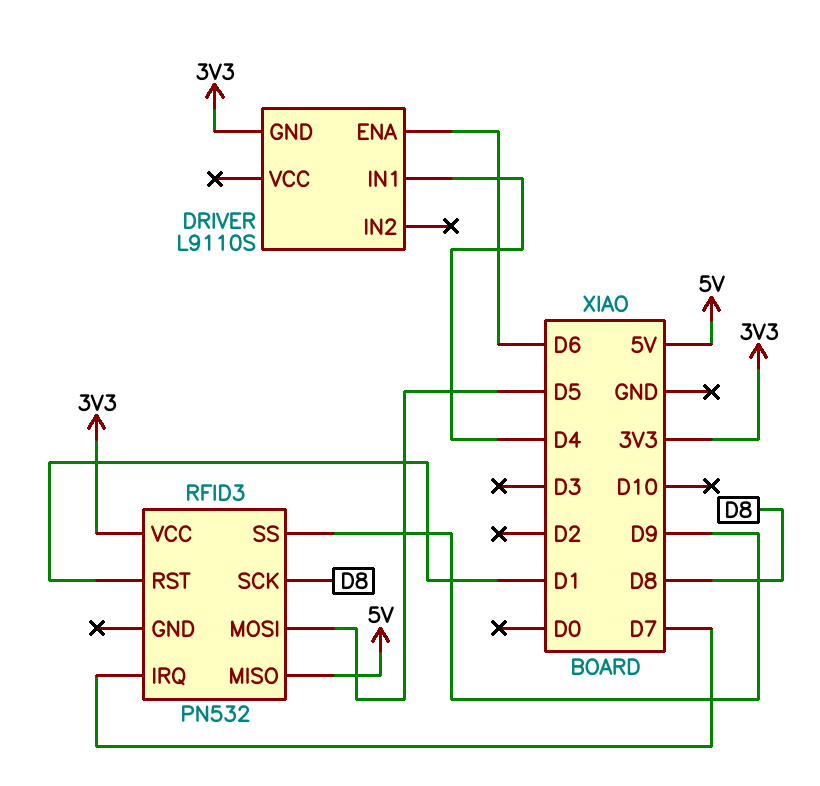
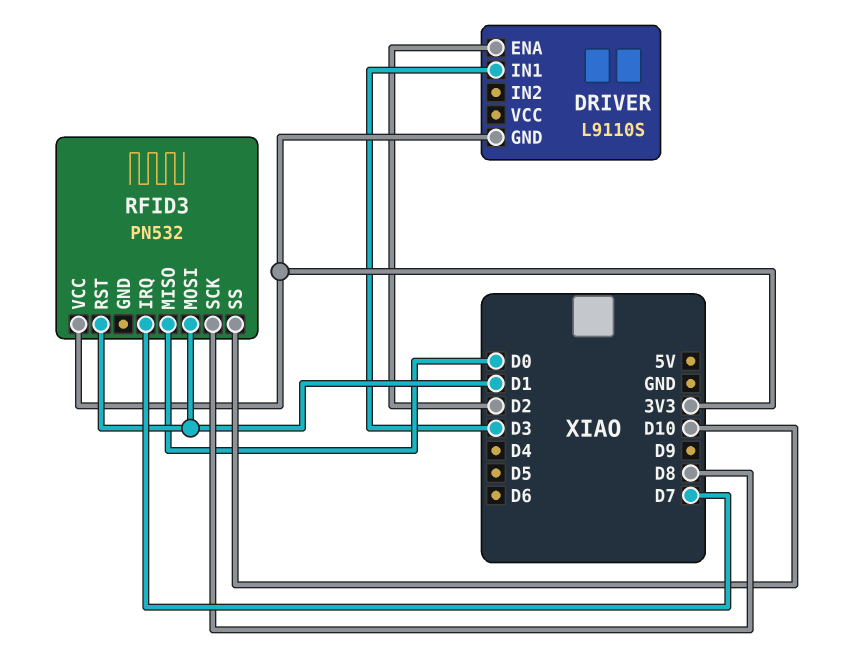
DRIVER pin ENA: D6 -> D2
DRIVER pin IN1: D4 -> D3
RFID3 pin MISO: 5V -> D0
RFID3 pin MOSI: D5 -> D1
RFID3 pin SS: D9 -> D10

